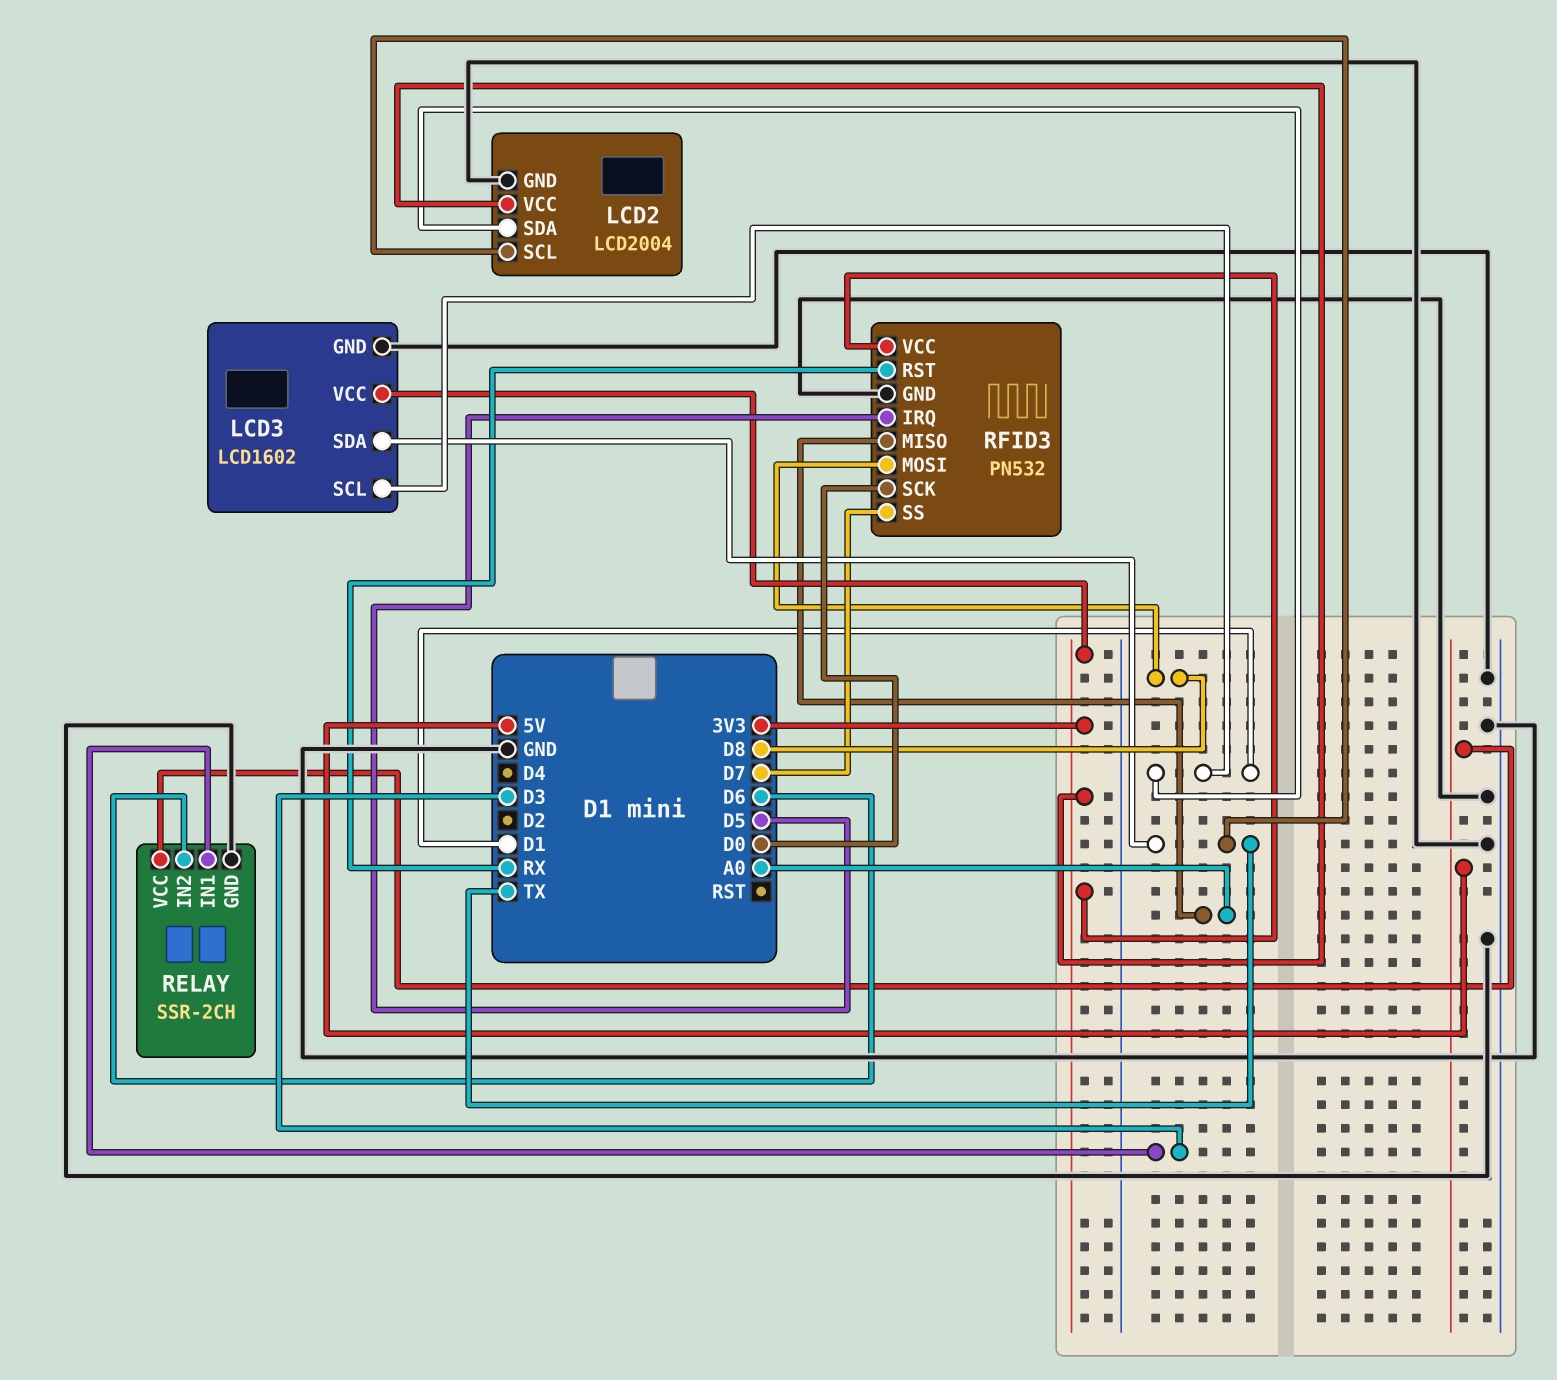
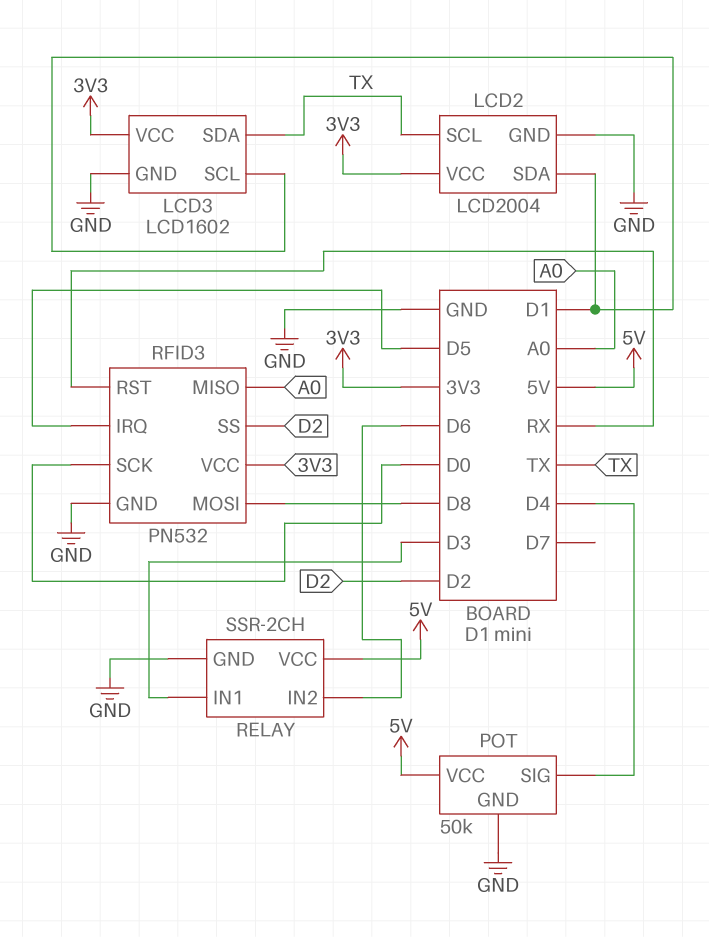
POT: none -> 50k
POT pin GND: none -> GND
POT pin SIG: none -> D4
POT pin VCC: none -> 5V
RFID3 pin SS: D7 -> D2

